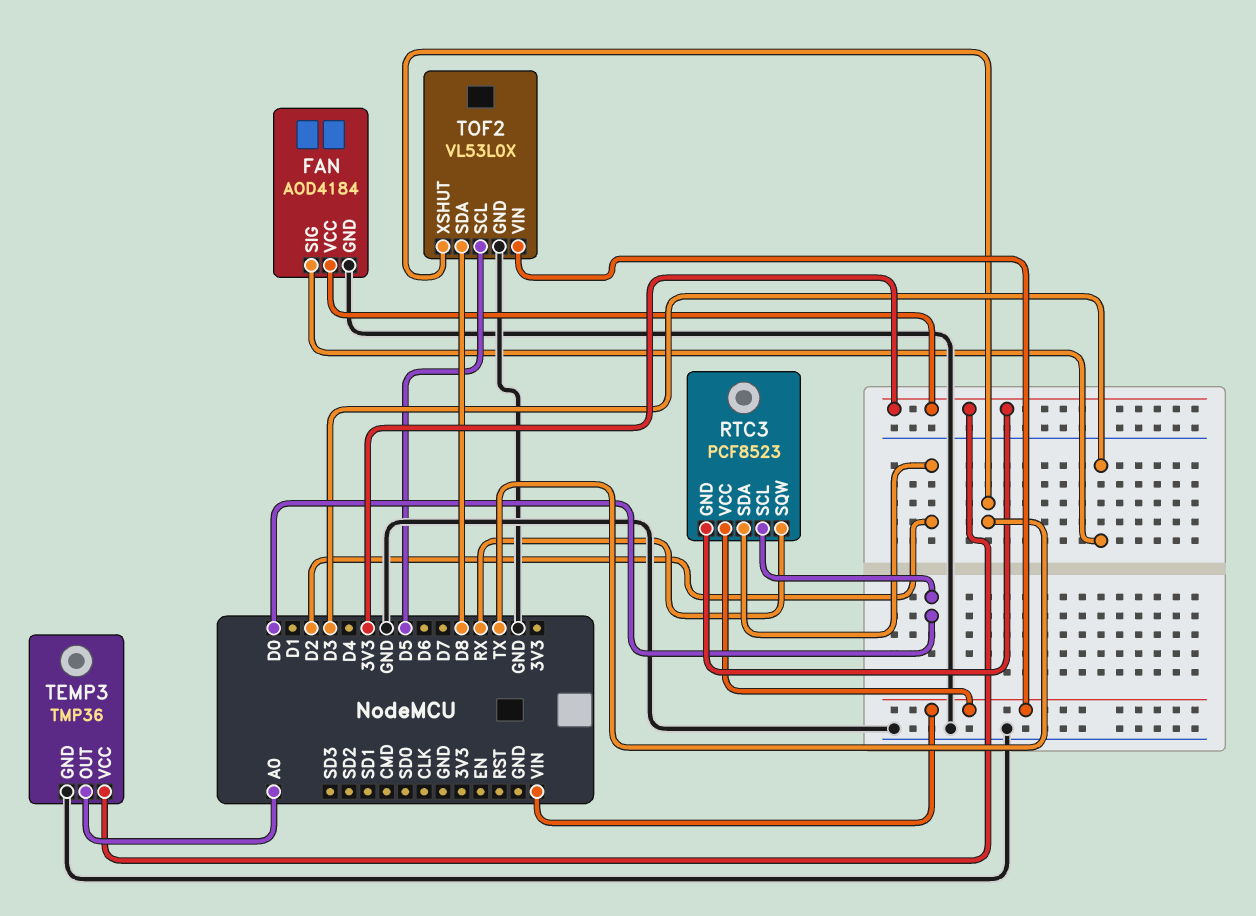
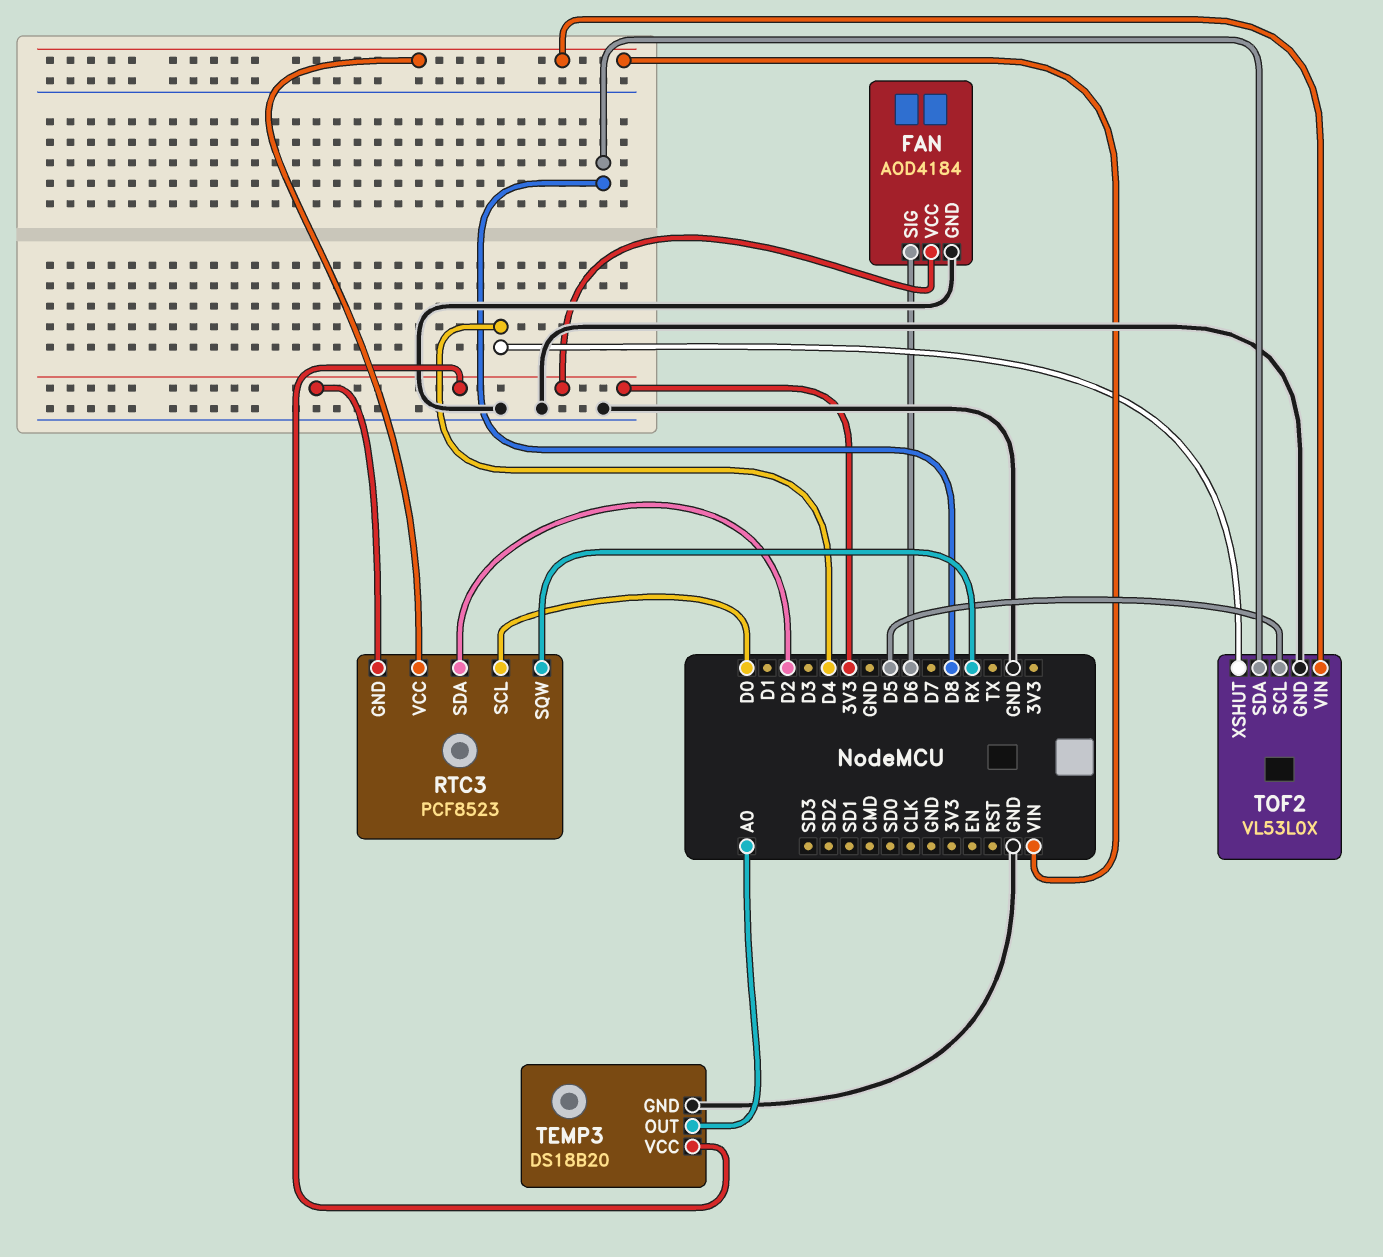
FAN pin SIG: D3 -> D6
TEMP3: TMP36 -> DS18B20
TOF2 pin XSHUT: TX -> D4

